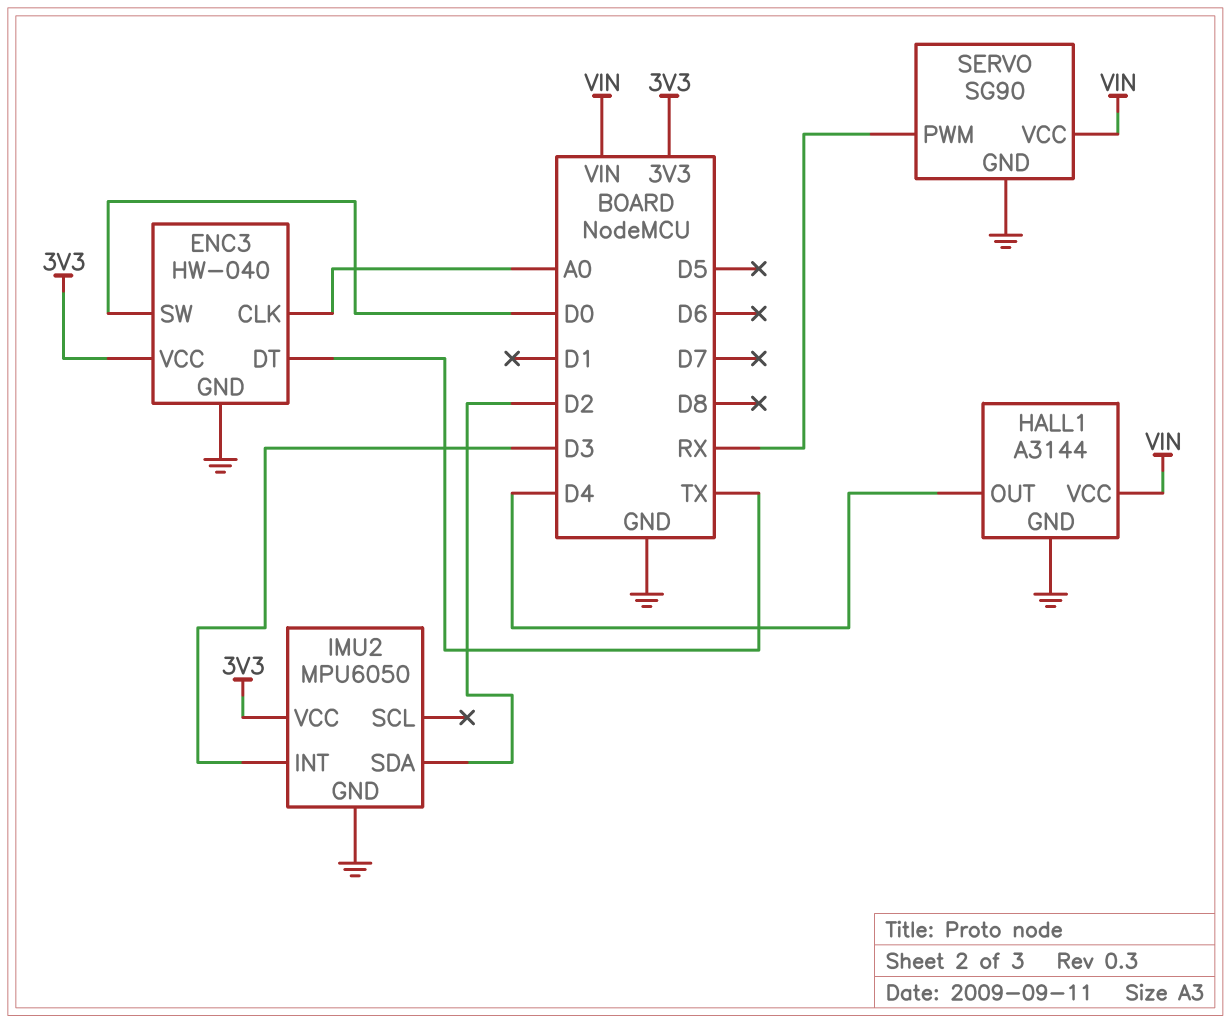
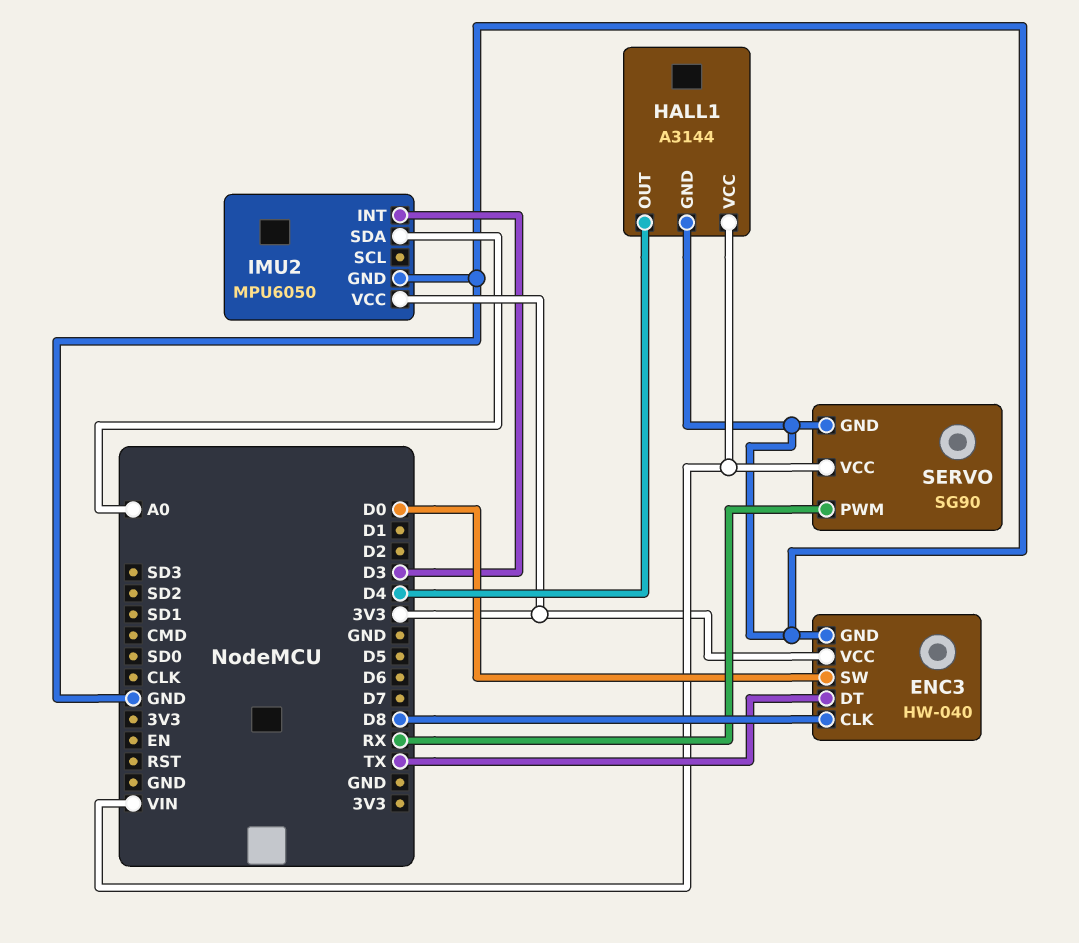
ENC3 pin CLK: A0 -> D8
IMU2 pin SDA: D2 -> A0

